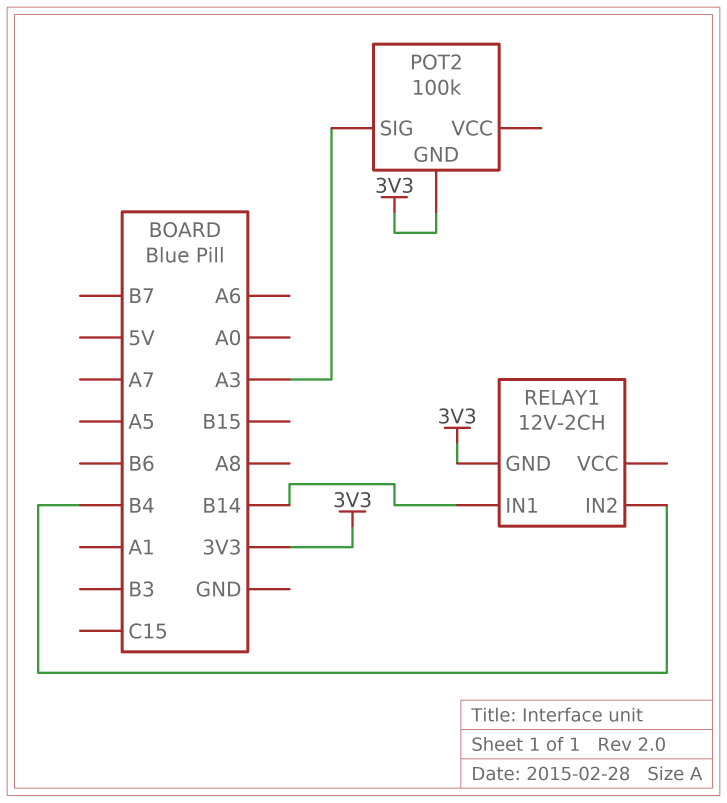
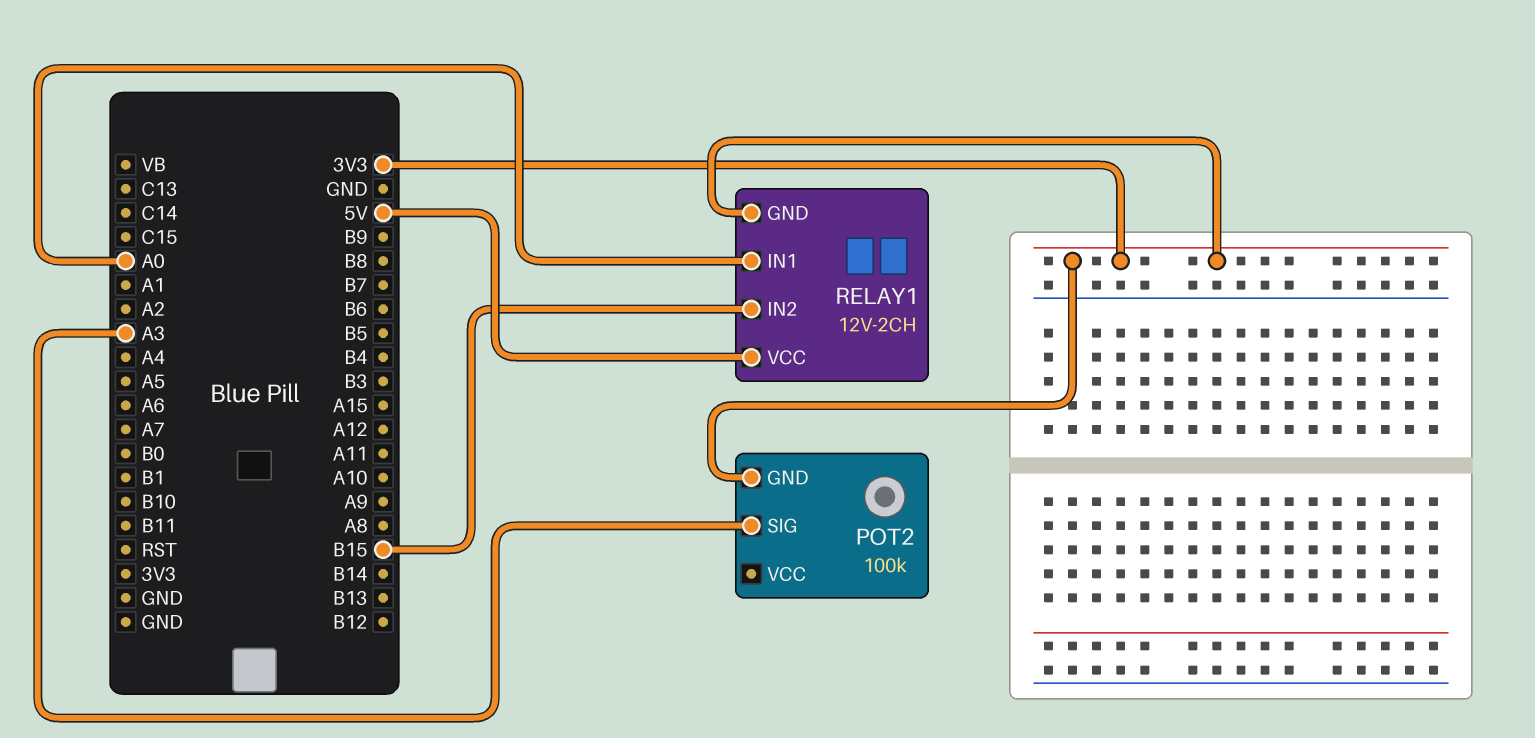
RELAY1 pin IN1: B14 -> A0
RELAY1 pin IN2: B4 -> B15
RELAY1 pin VCC: none -> 5V

